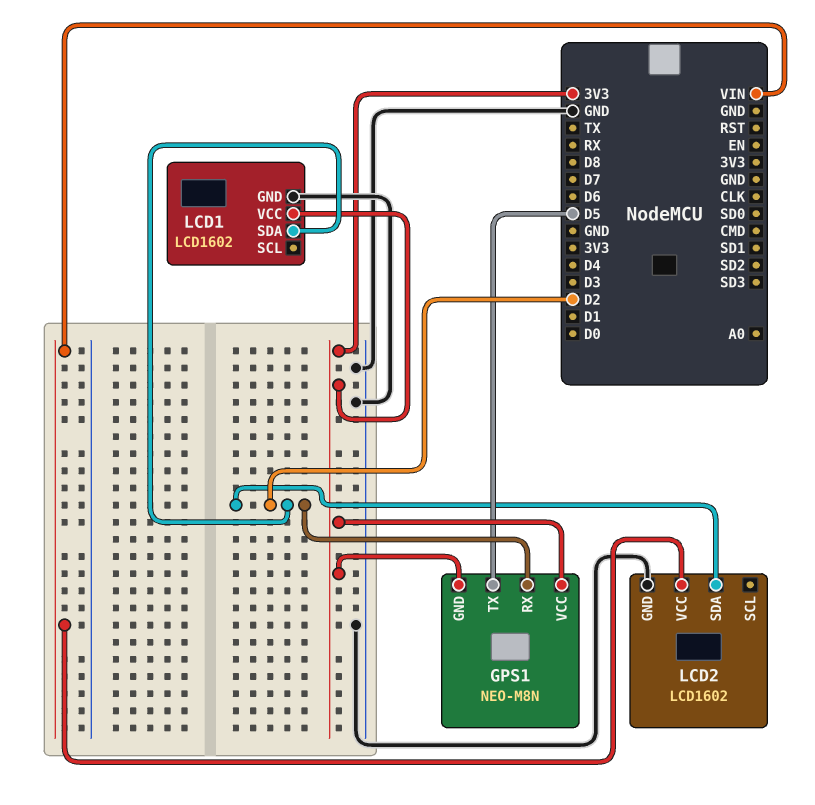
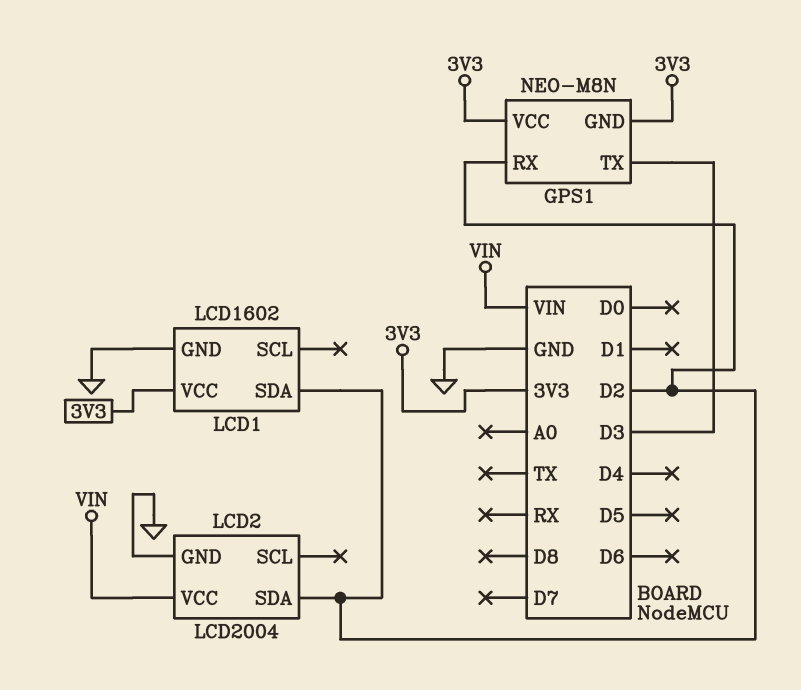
GPS1 pin TX: D5 -> D3
LCD2: LCD1602 -> LCD2004

